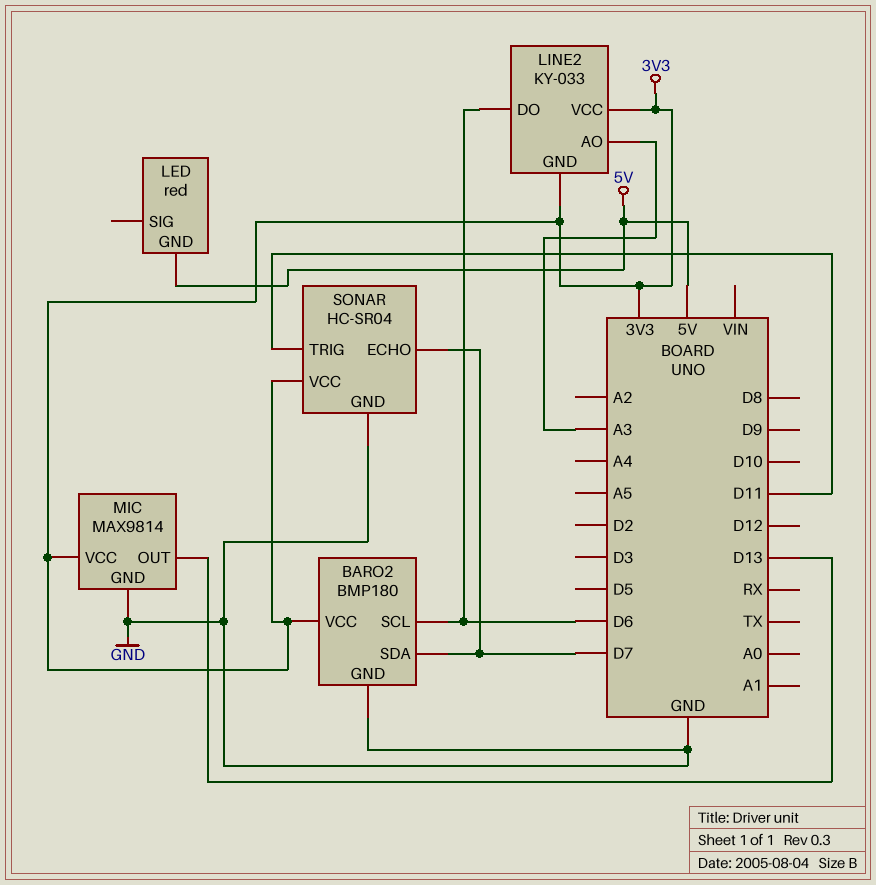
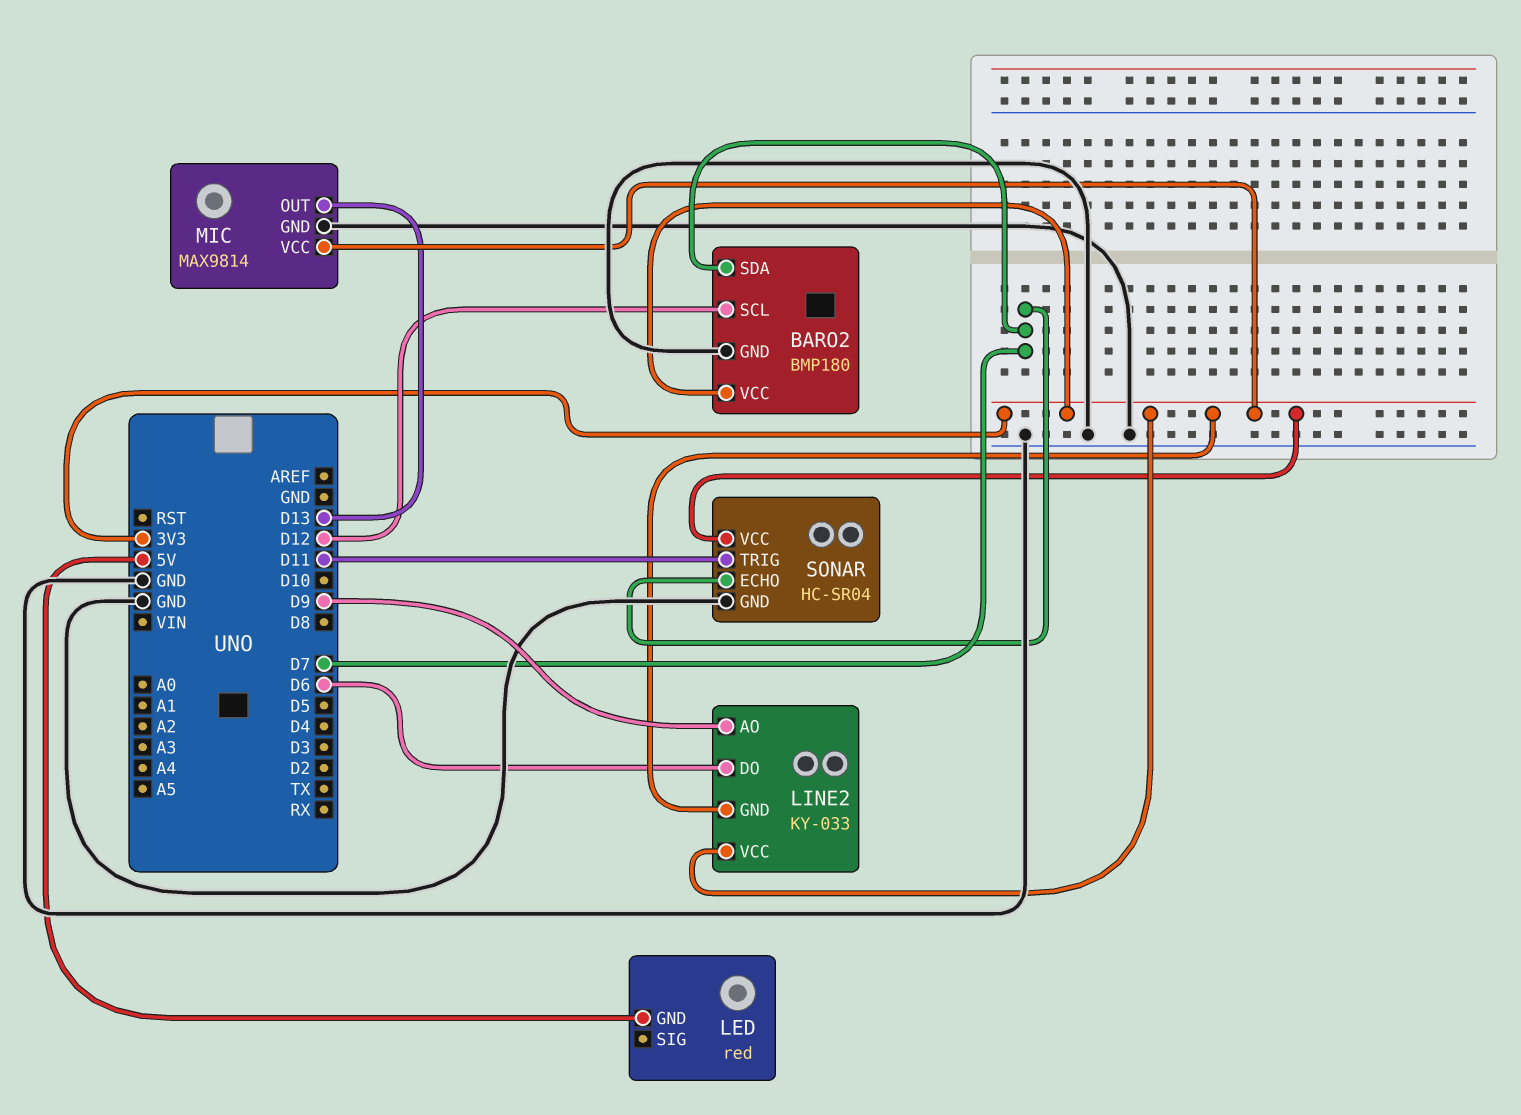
BARO2 pin SCL: D6 -> D12
LINE2 pin AO: A3 -> D9

